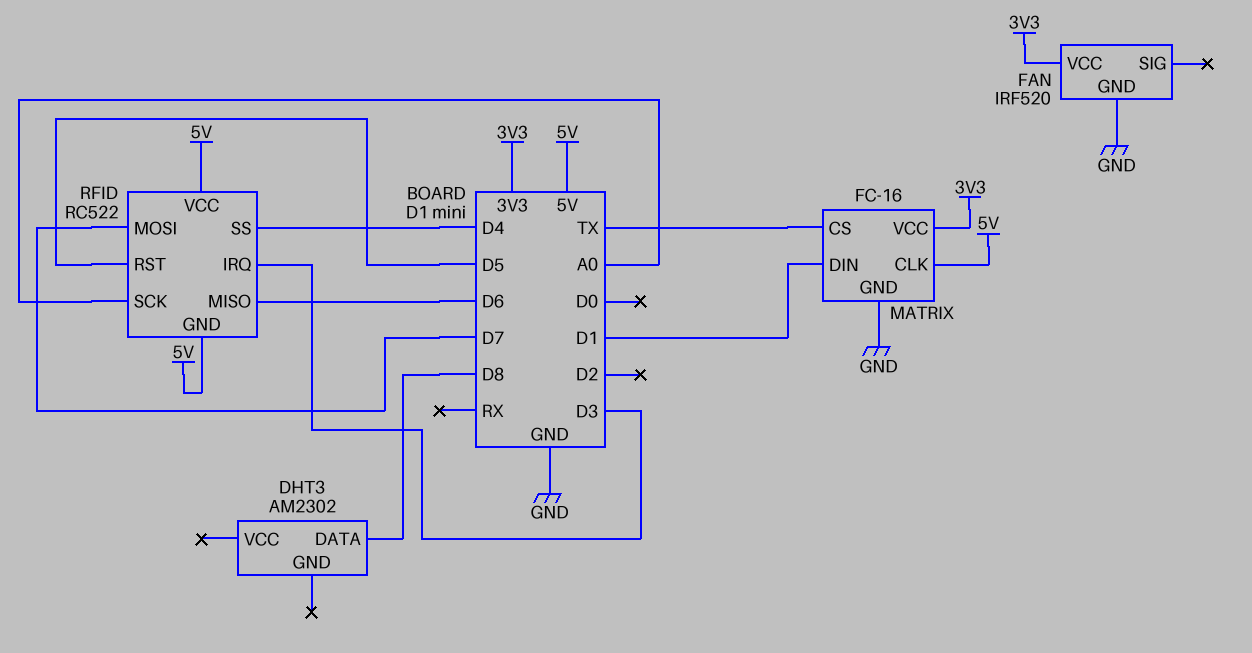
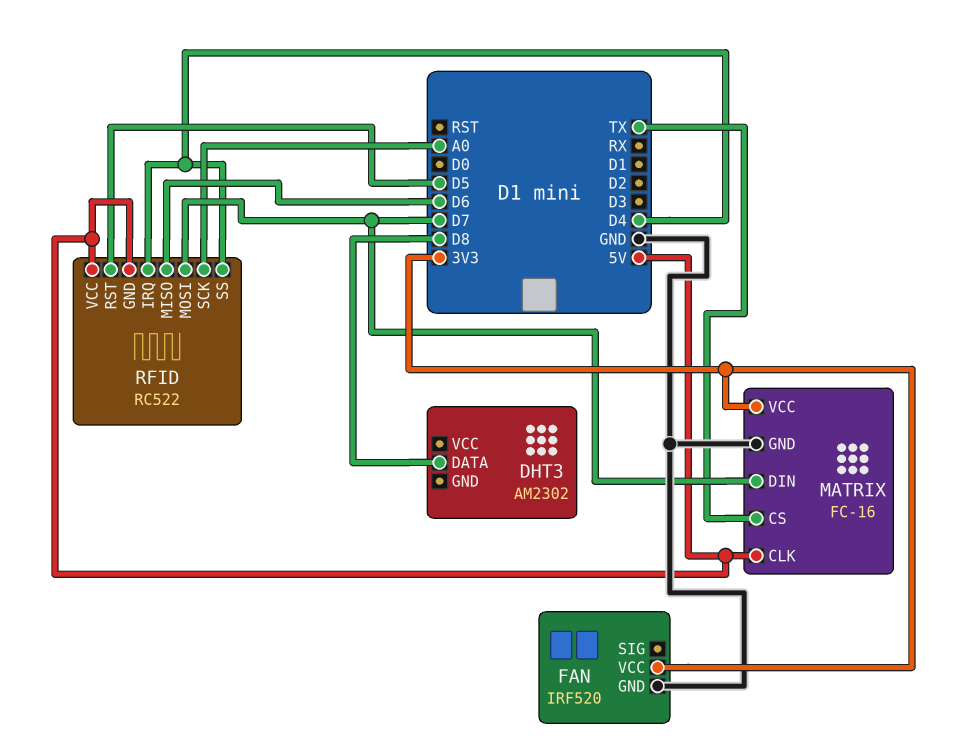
MATRIX pin DIN: D1 -> D7
RFID pin IRQ: D3 -> D4

